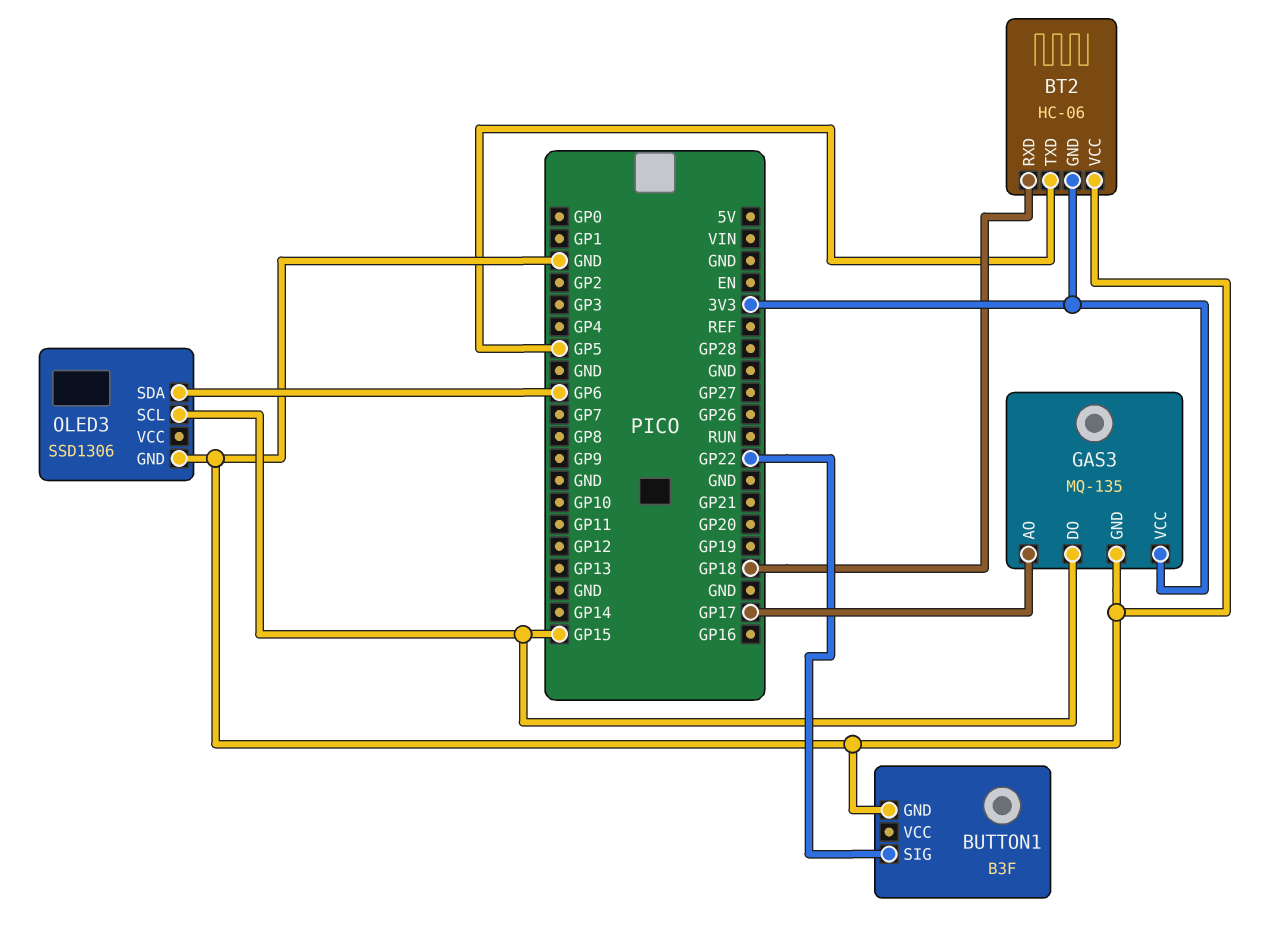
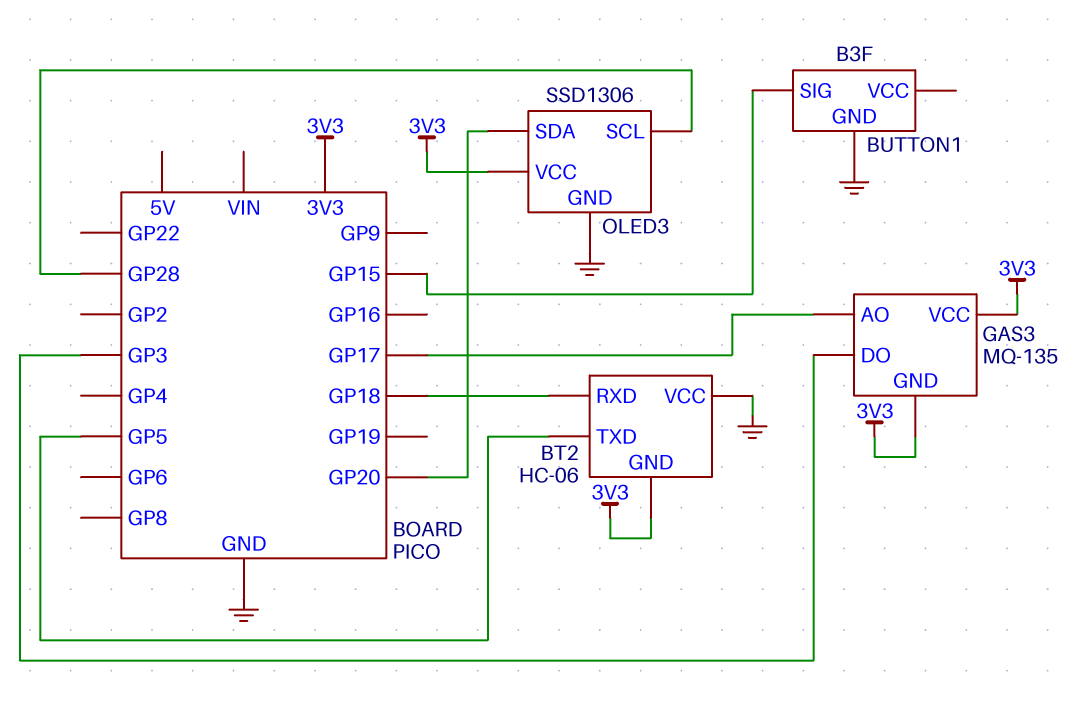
BUTTON1 pin SIG: GP22 -> GP15
GAS3 pin DO: GP15 -> GP3
GAS3 pin GND: GND -> 3V3
OLED3 pin SCL: GP15 -> GP28
OLED3 pin SDA: GP6 -> GP20
OLED3 pin VCC: none -> 3V3

